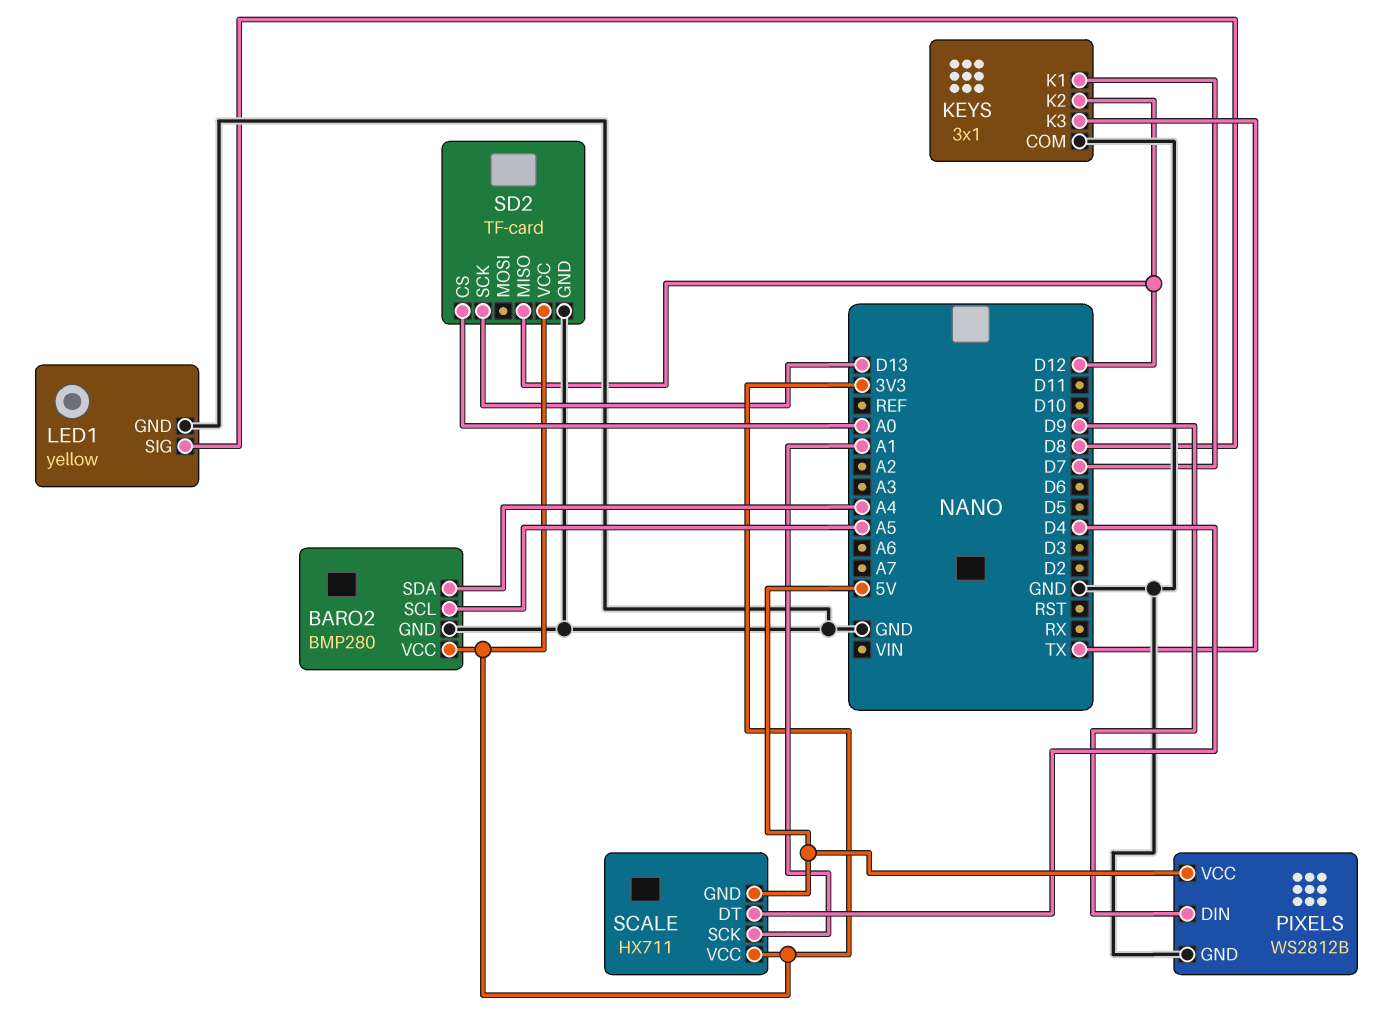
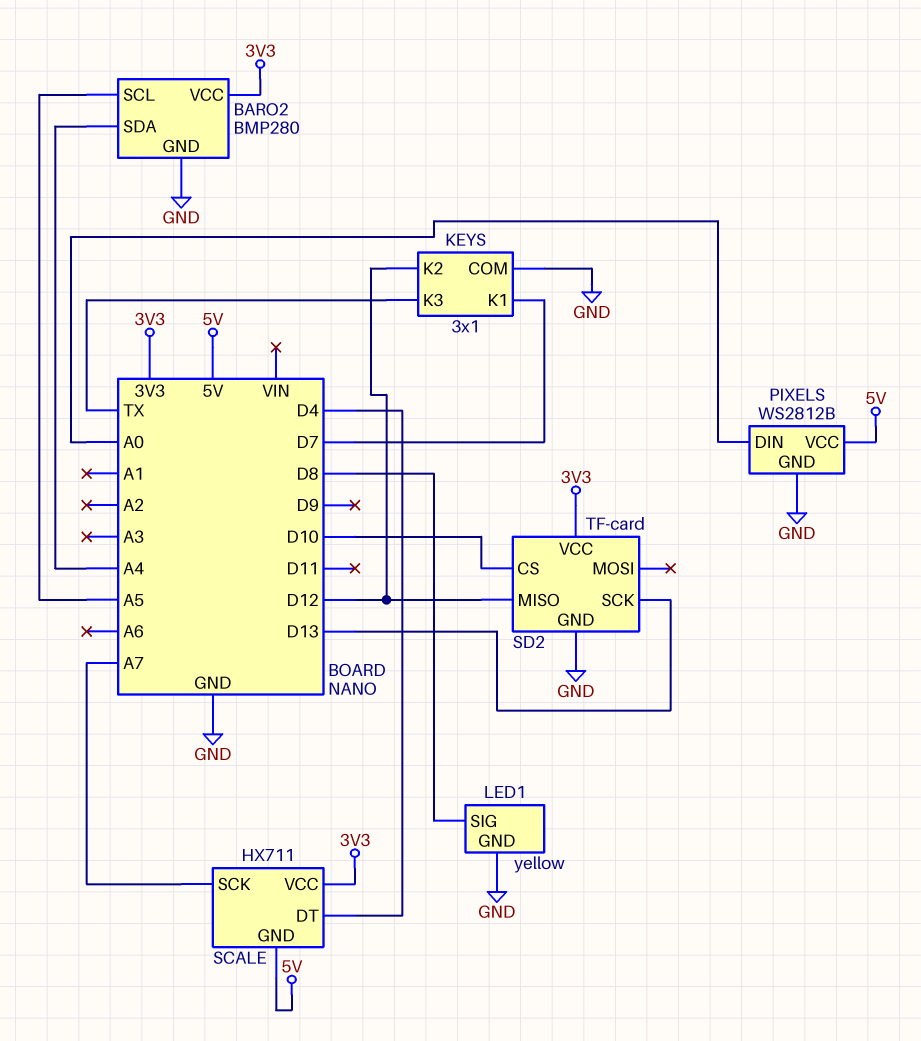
PIXELS pin DIN: D9 -> A0
SCALE pin SCK: A1 -> A7
SD2 pin CS: A0 -> D10

